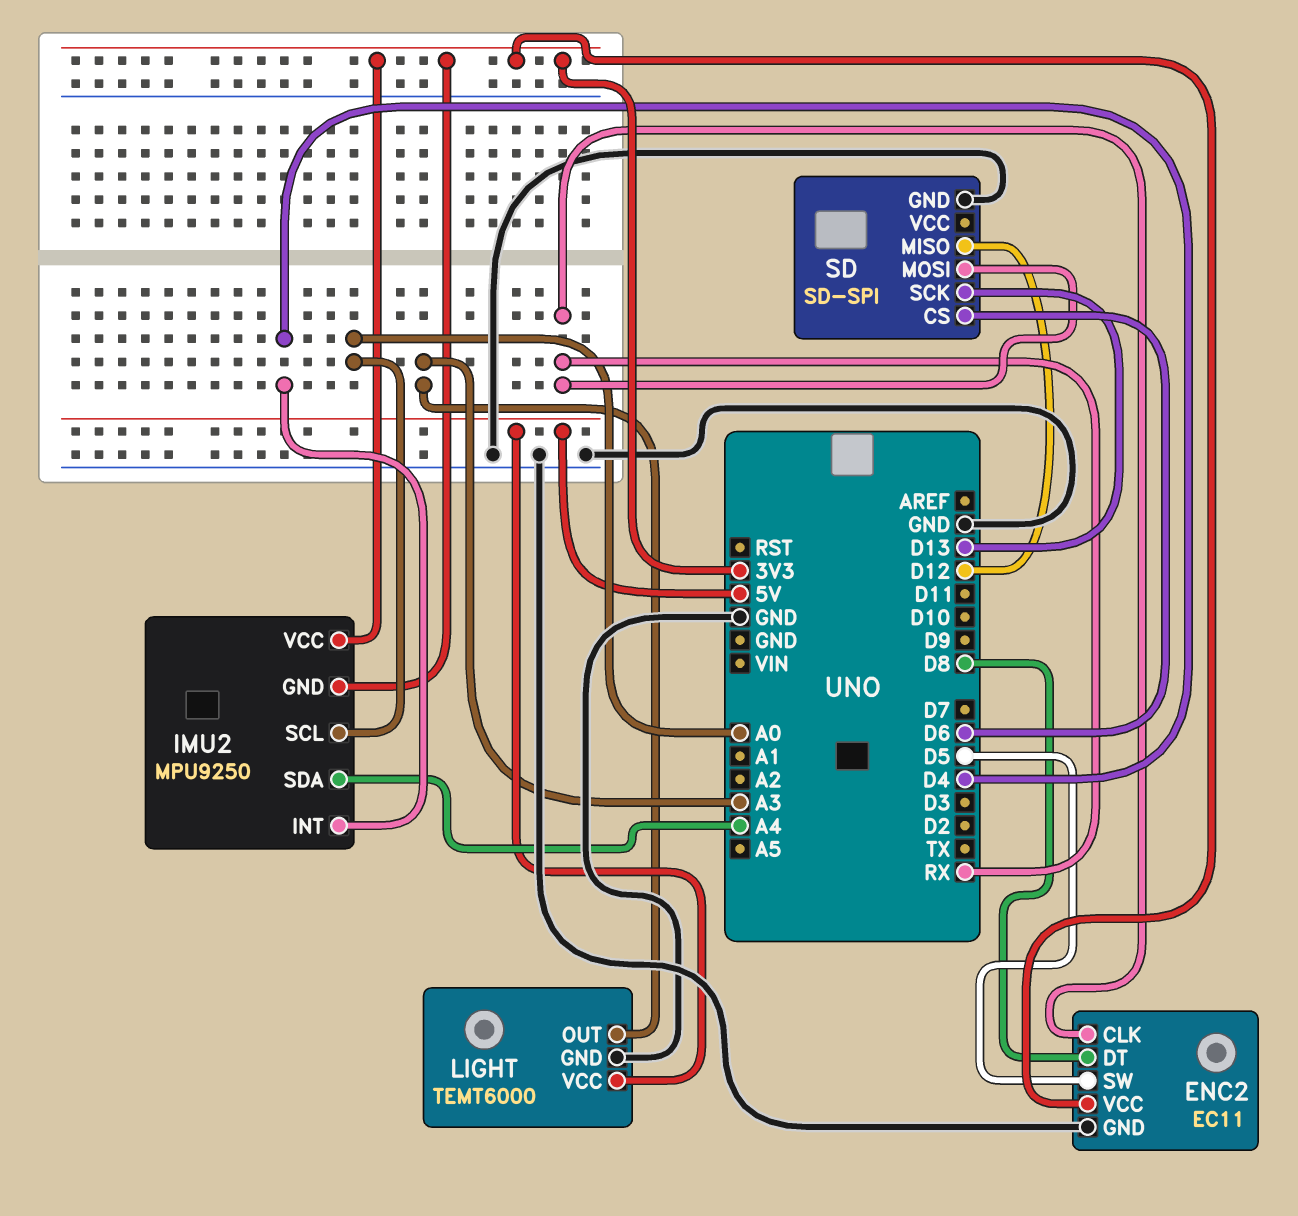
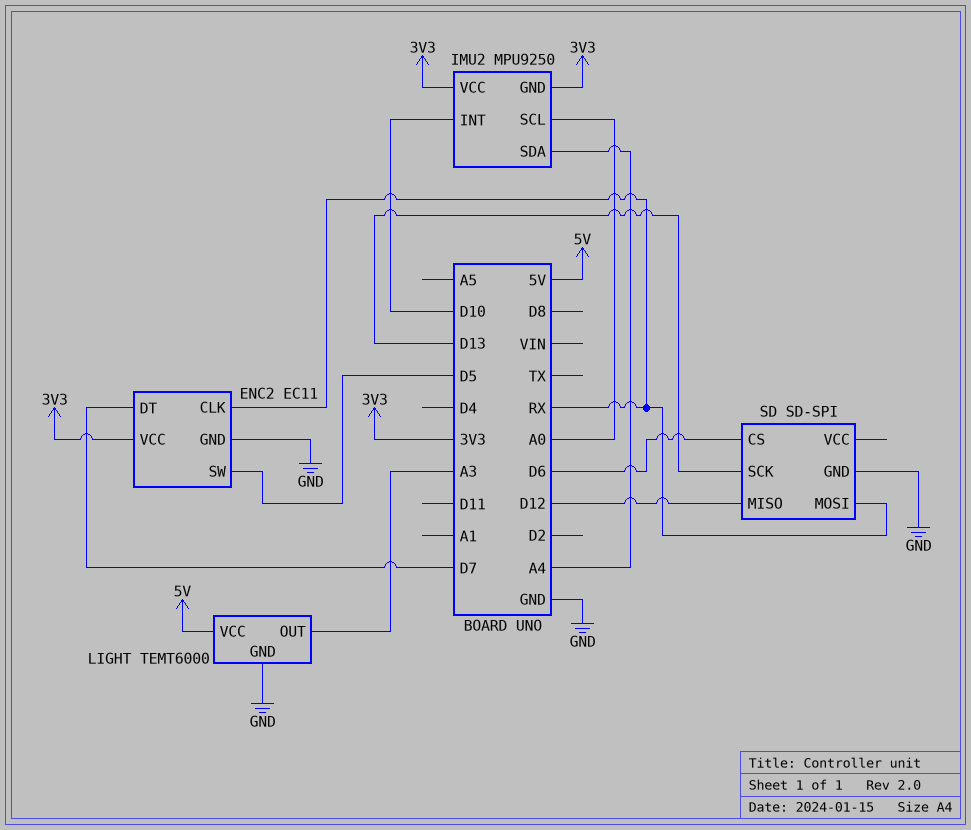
ENC2 pin DT: D8 -> D7
IMU2 pin INT: D4 -> D10

